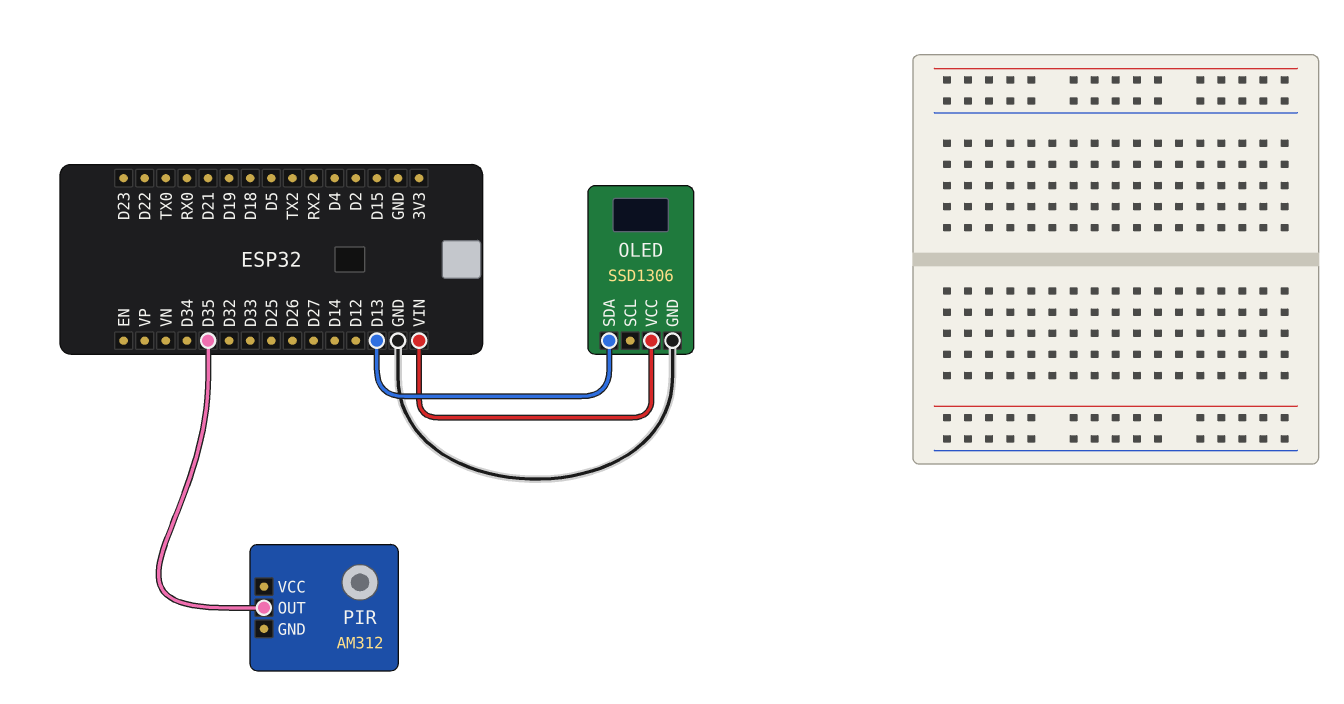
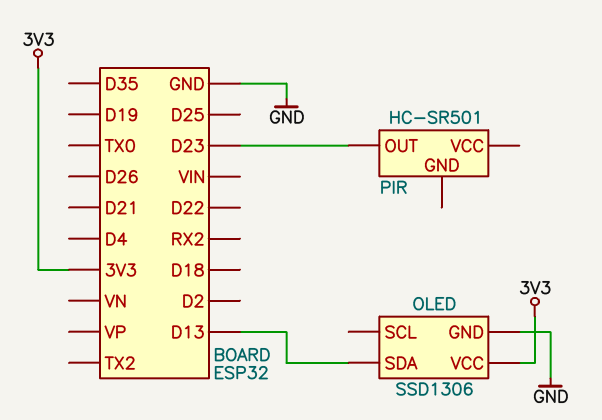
OLED pin VCC: VIN -> 3V3
PIR: AM312 -> HC-SR501
PIR pin OUT: D35 -> D23

